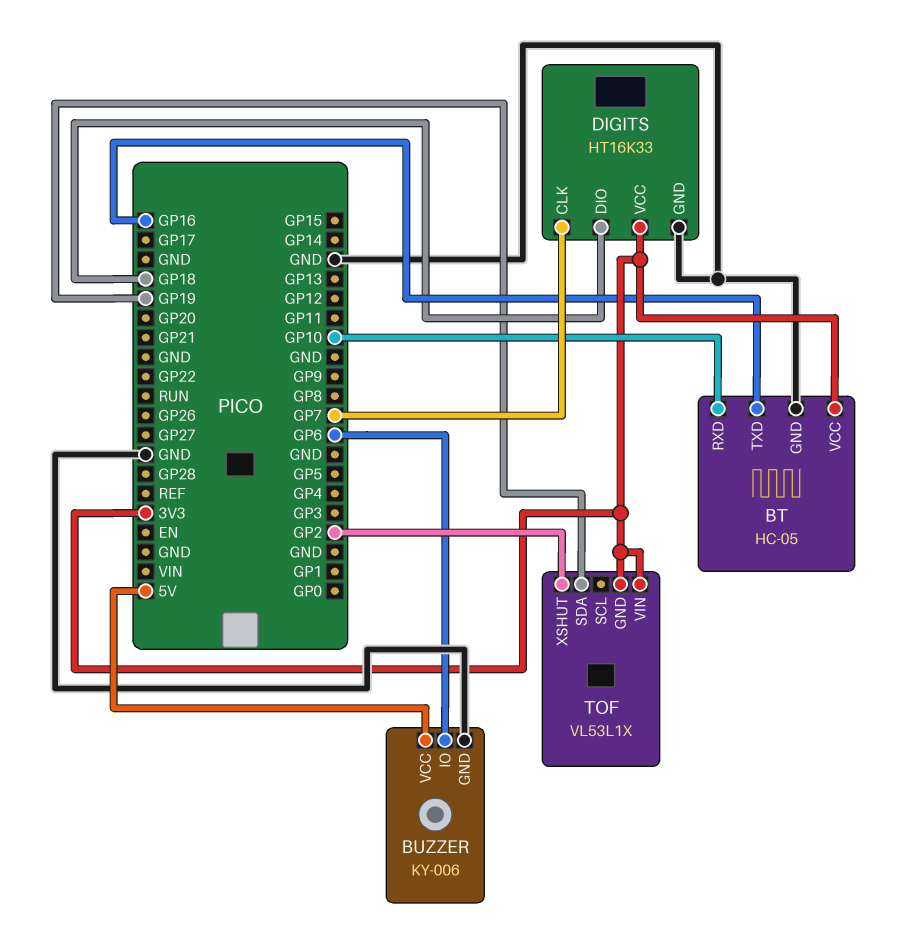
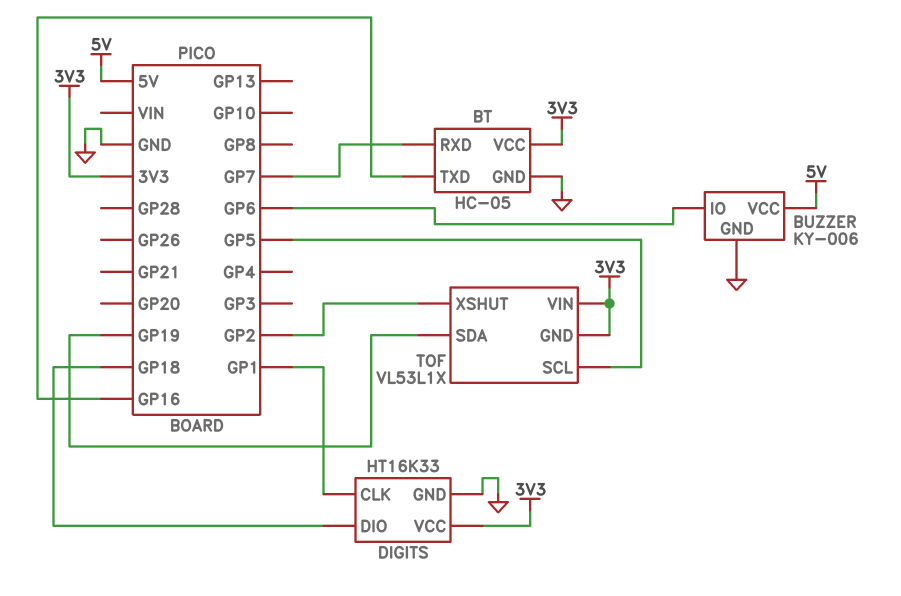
BT pin RXD: GP10 -> GP7
DIGITS pin CLK: GP7 -> GP1
TOF pin SCL: none -> GP5

